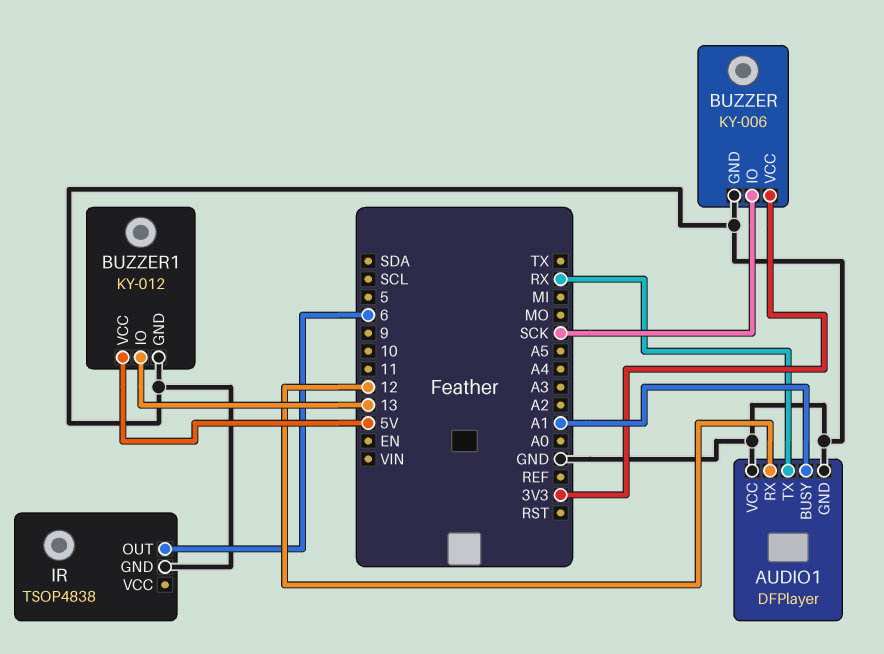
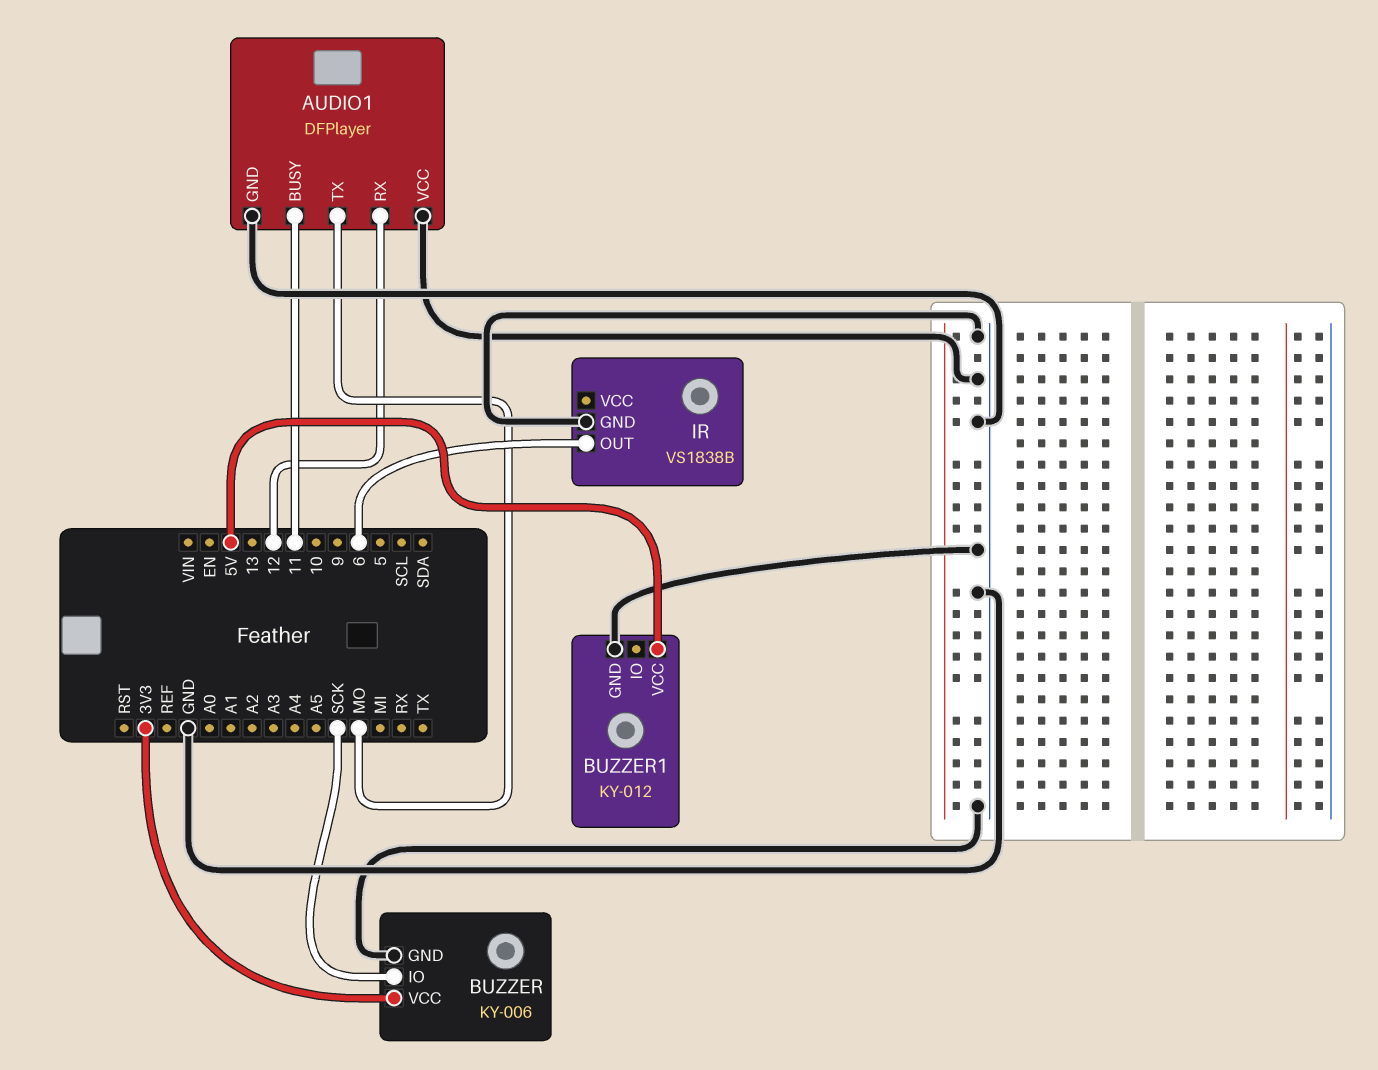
AUDIO1 pin BUSY: A1 -> 11
AUDIO1 pin TX: RX -> MO
BUZZER1 pin IO: 13 -> none
IR: TSOP4838 -> VS1838B

